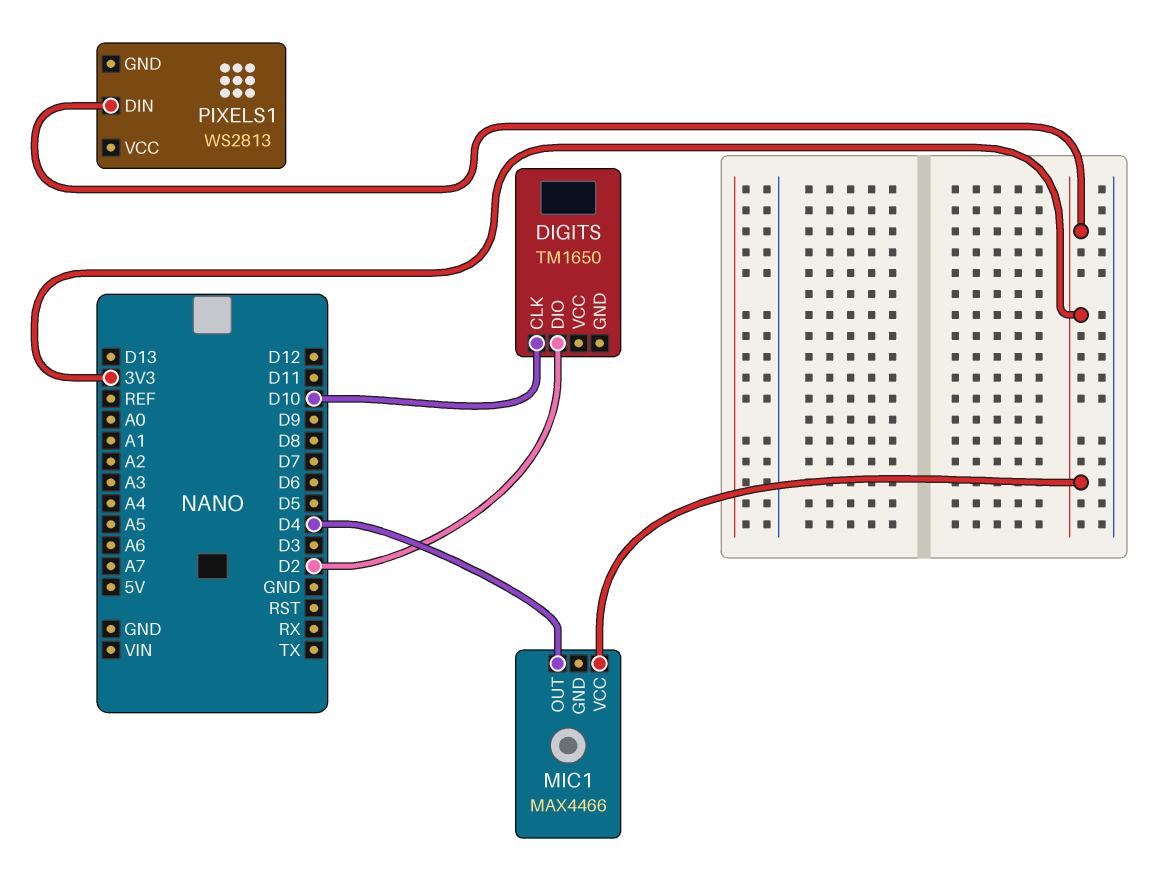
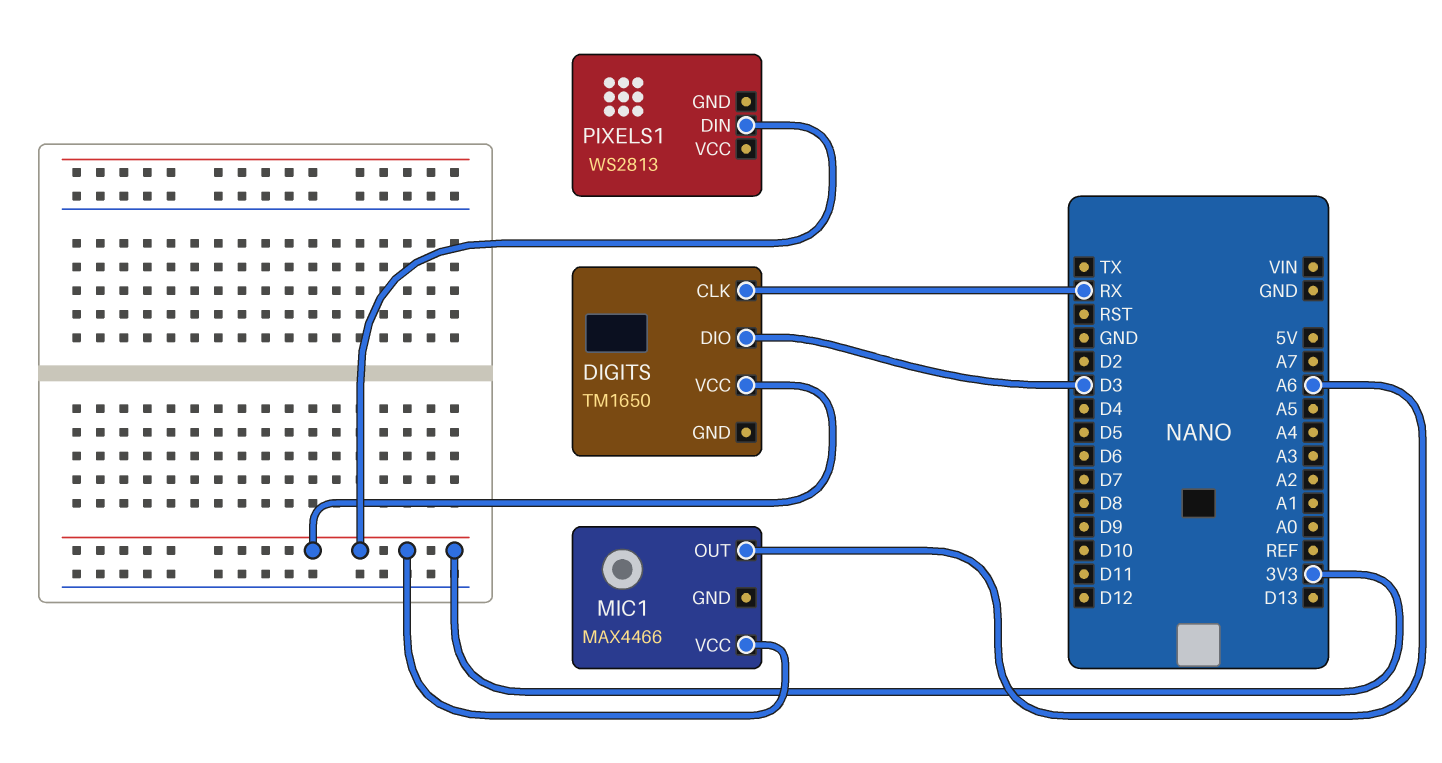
DIGITS pin CLK: D10 -> RX
DIGITS pin DIO: D2 -> D3
DIGITS pin VCC: none -> 3V3
MIC1 pin OUT: D4 -> A6

